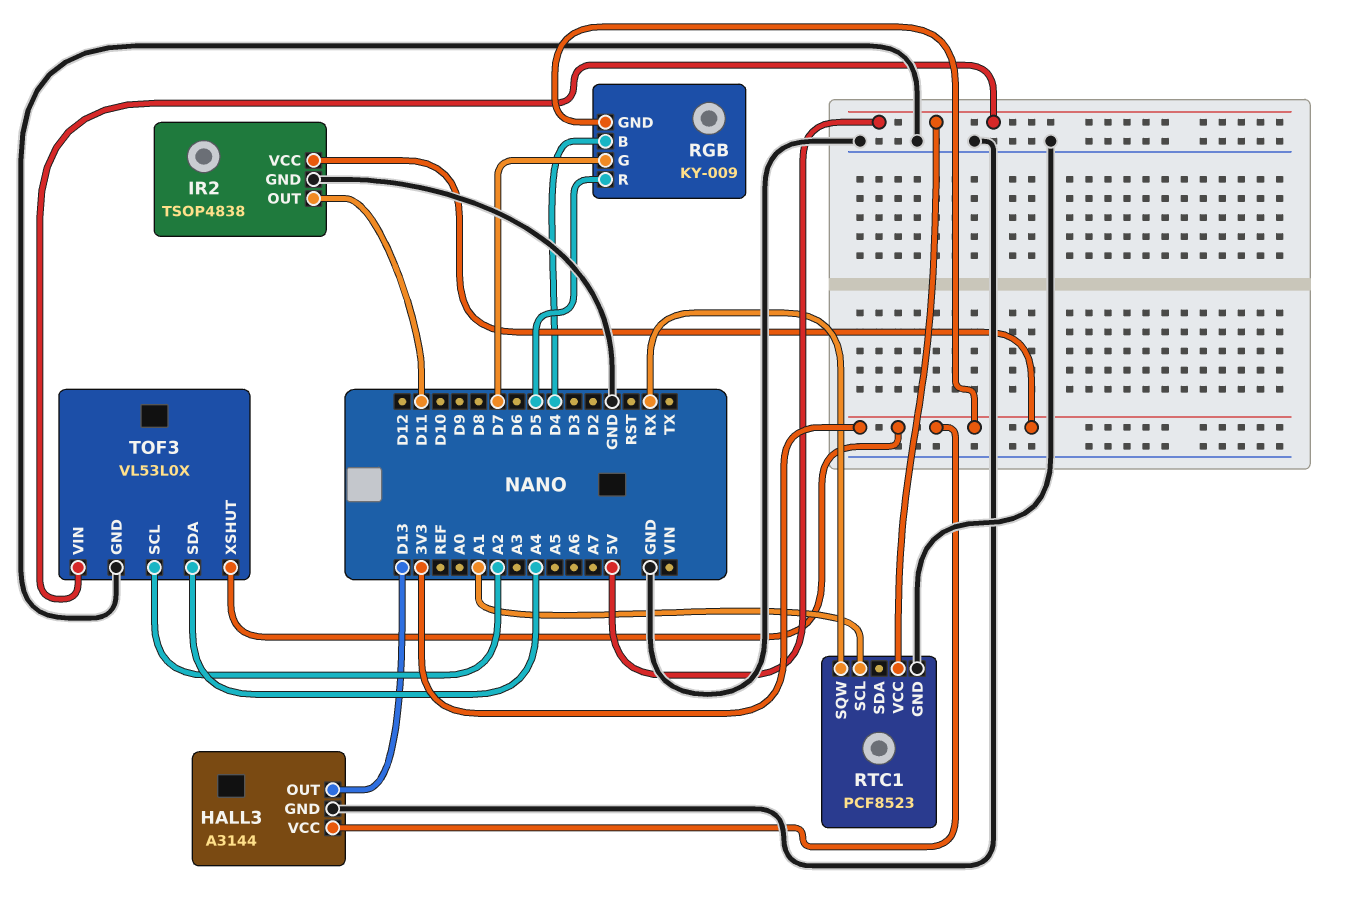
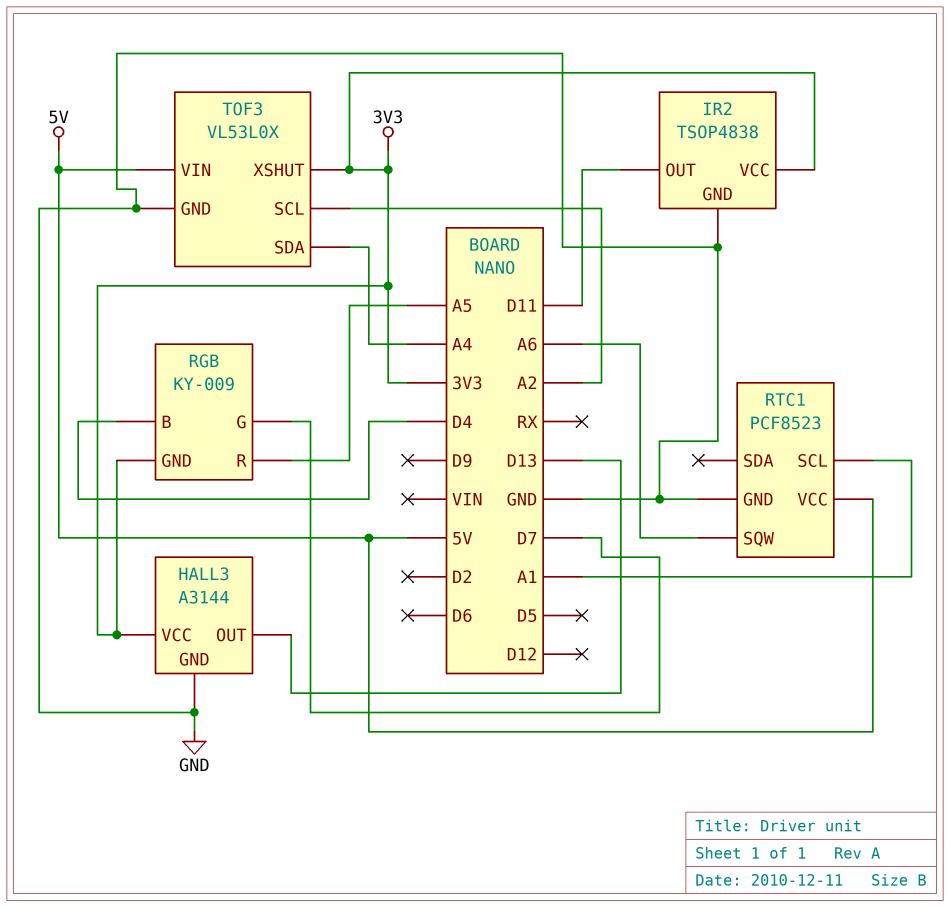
RGB pin R: D5 -> A5
RTC1 pin SQW: RX -> A6

